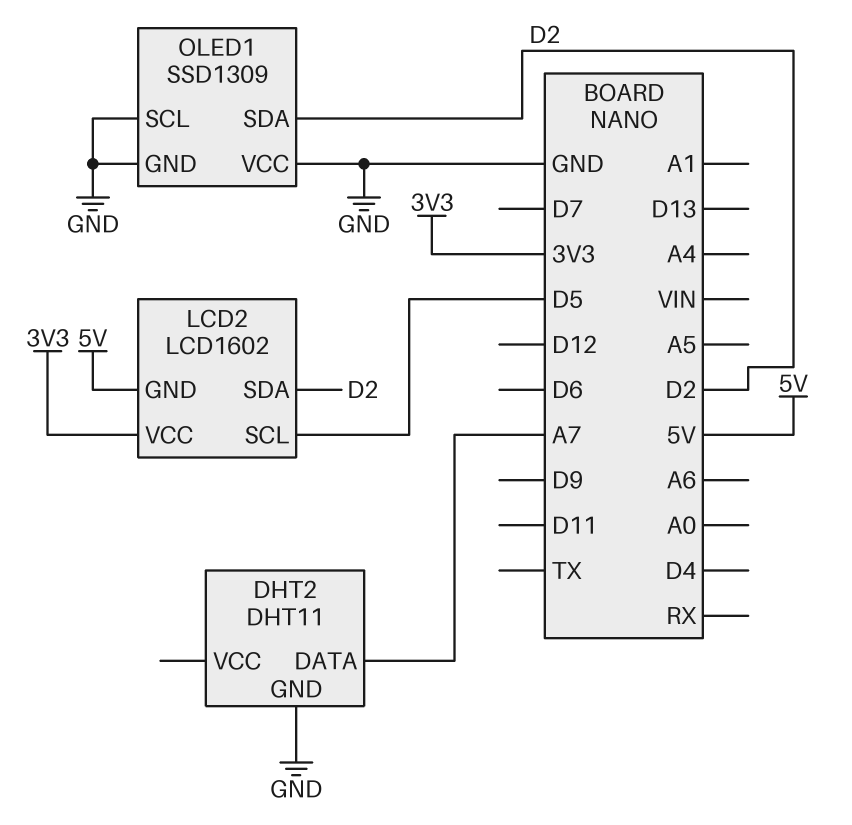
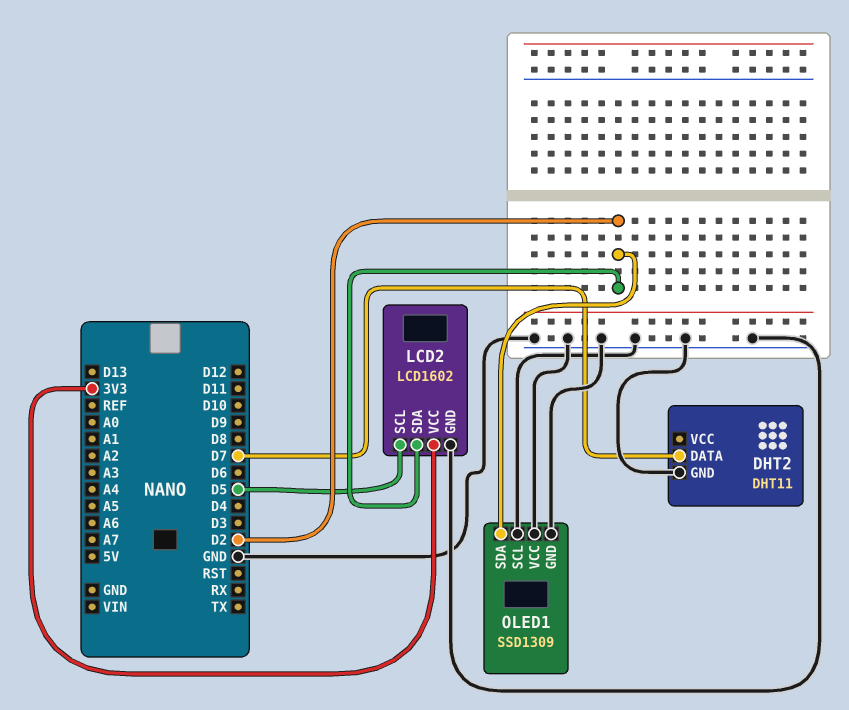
DHT2 pin DATA: A7 -> D7
LCD2 pin GND: 5V -> GND

